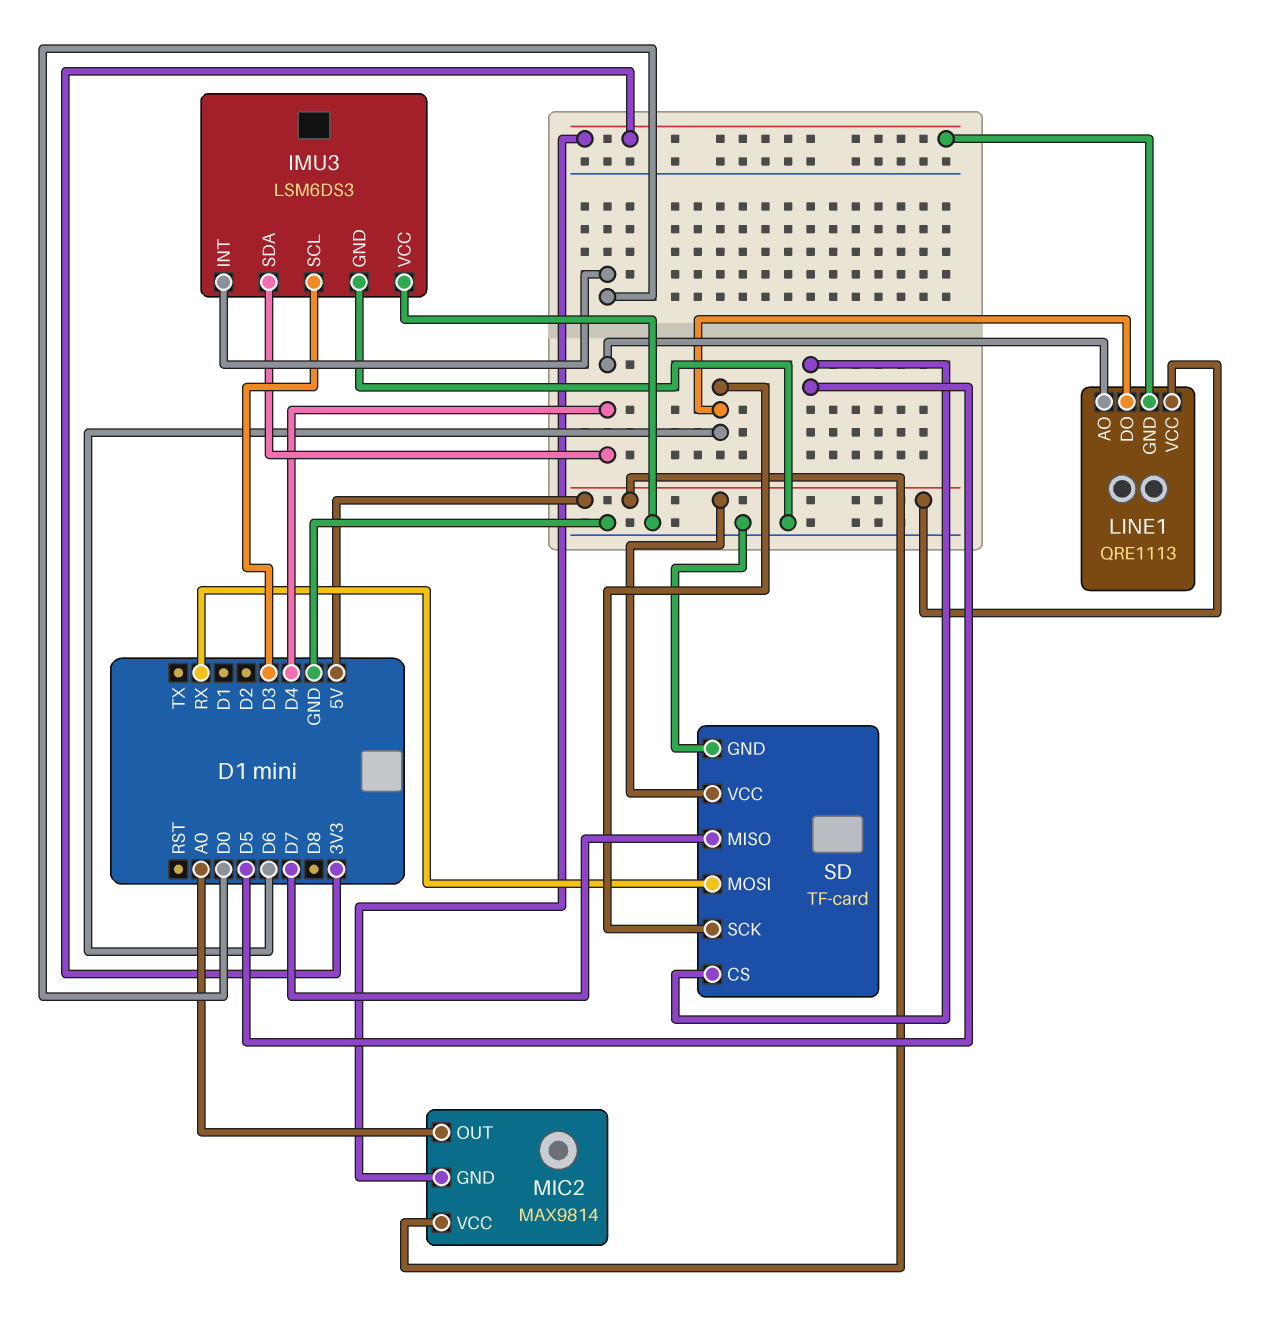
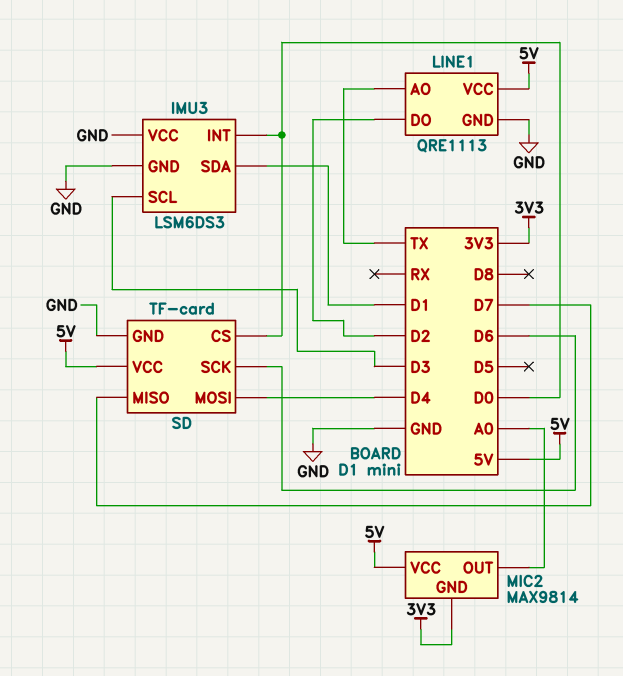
IMU3 pin SDA: D4 -> D1
LINE1 pin AO: D4 -> TX
LINE1 pin DO: D6 -> D2
LINE1 pin GND: 3V3 -> GND
SD pin CS: D5 -> D0
SD pin MOSI: RX -> D4

